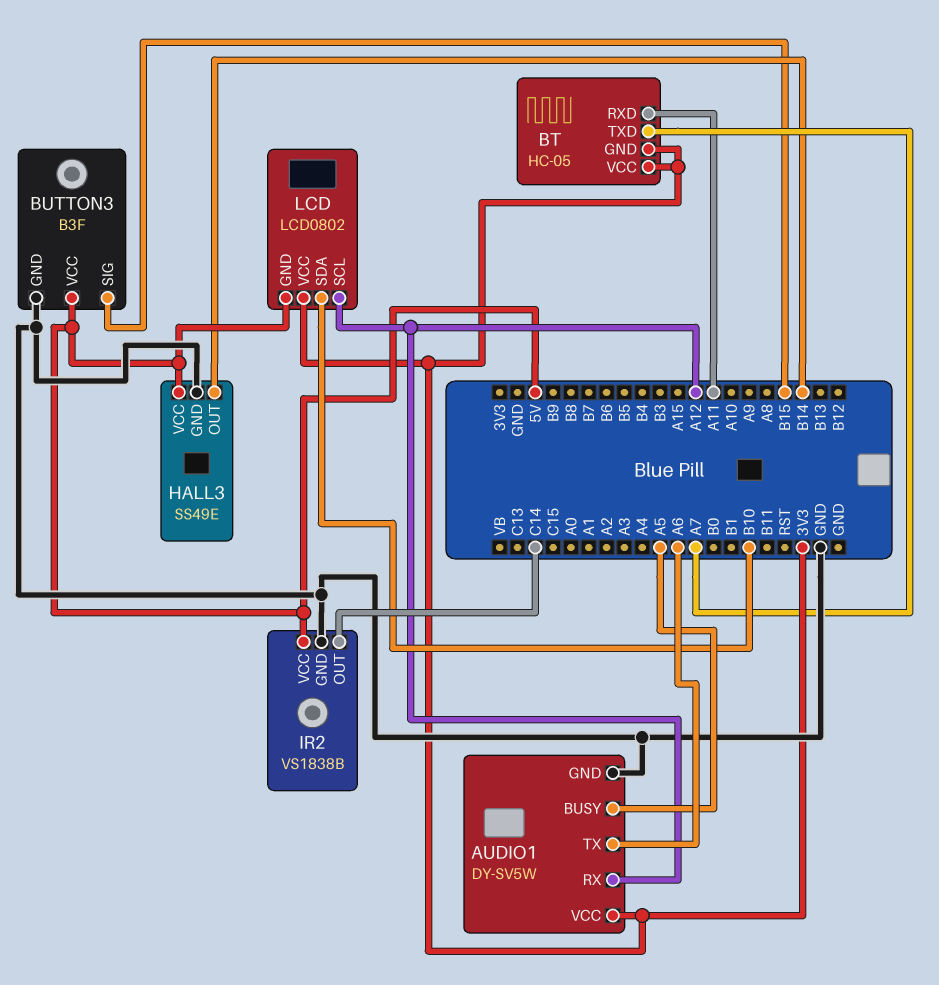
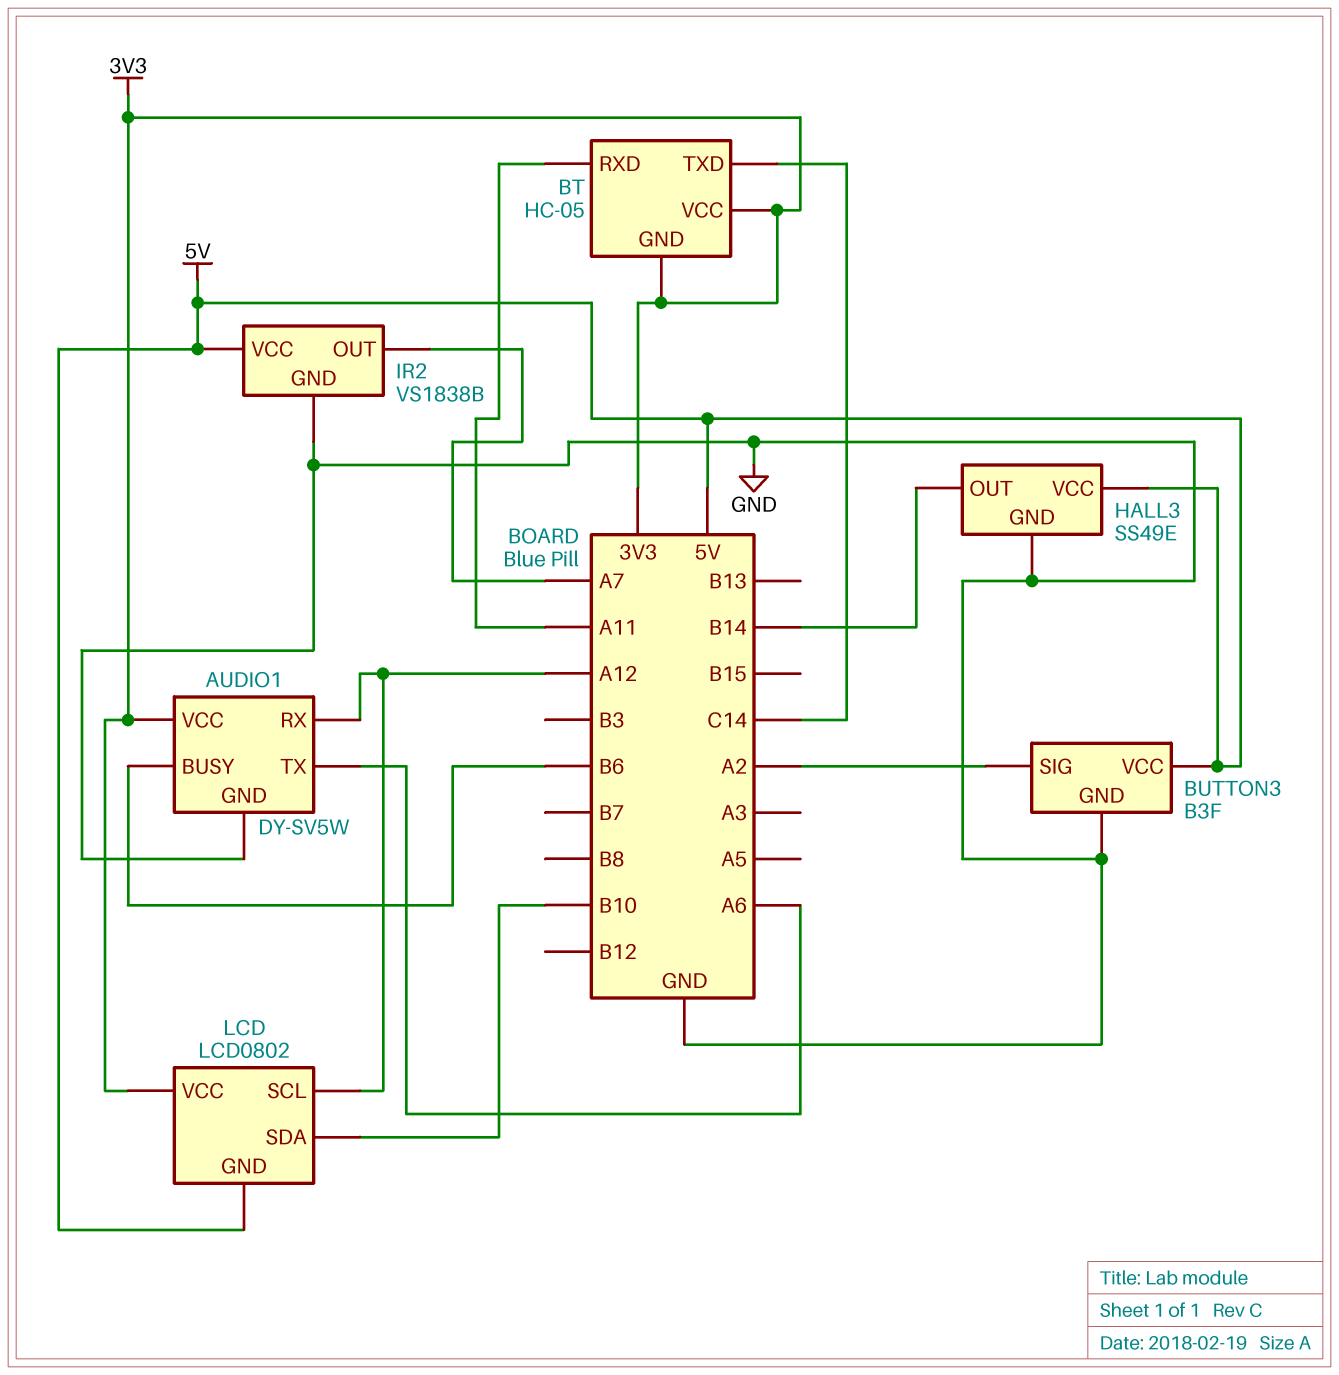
AUDIO1 pin BUSY: A5 -> B6
BT pin TXD: A7 -> C14
BUTTON3 pin SIG: B15 -> A2
IR2 pin OUT: C14 -> A7

